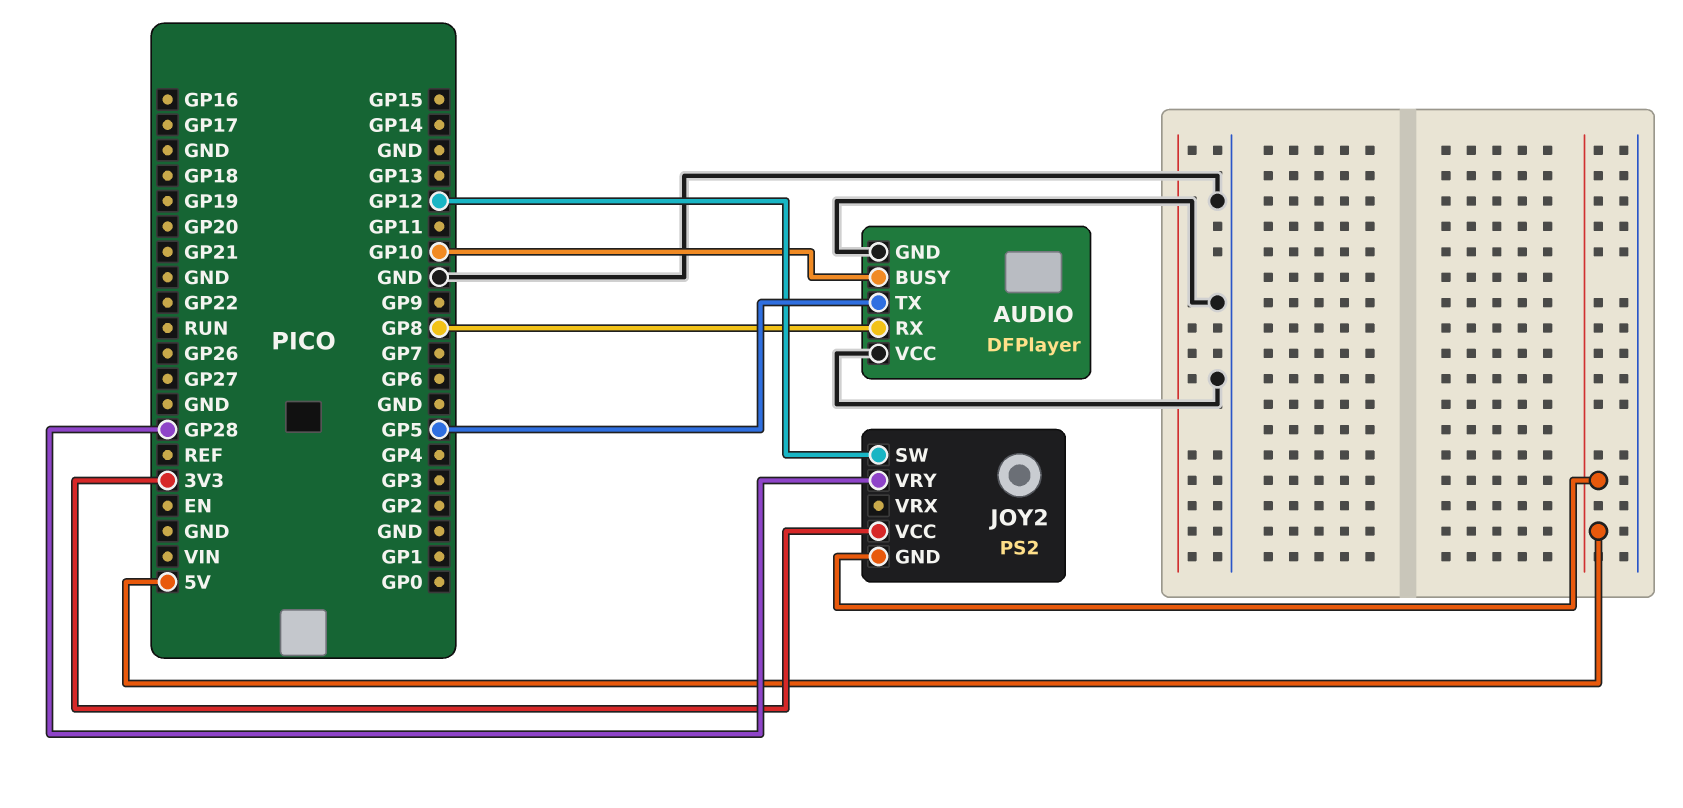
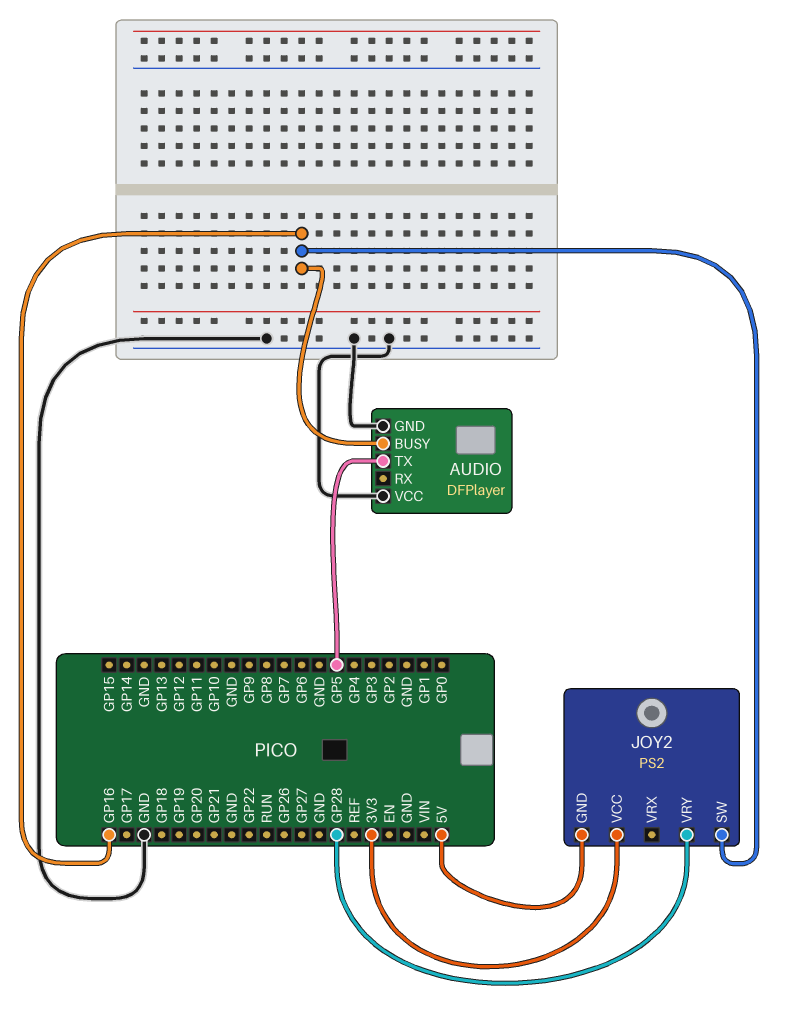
AUDIO pin BUSY: GP10 -> GP16
AUDIO pin RX: GP8 -> none
JOY2 pin SW: GP12 -> GP16

